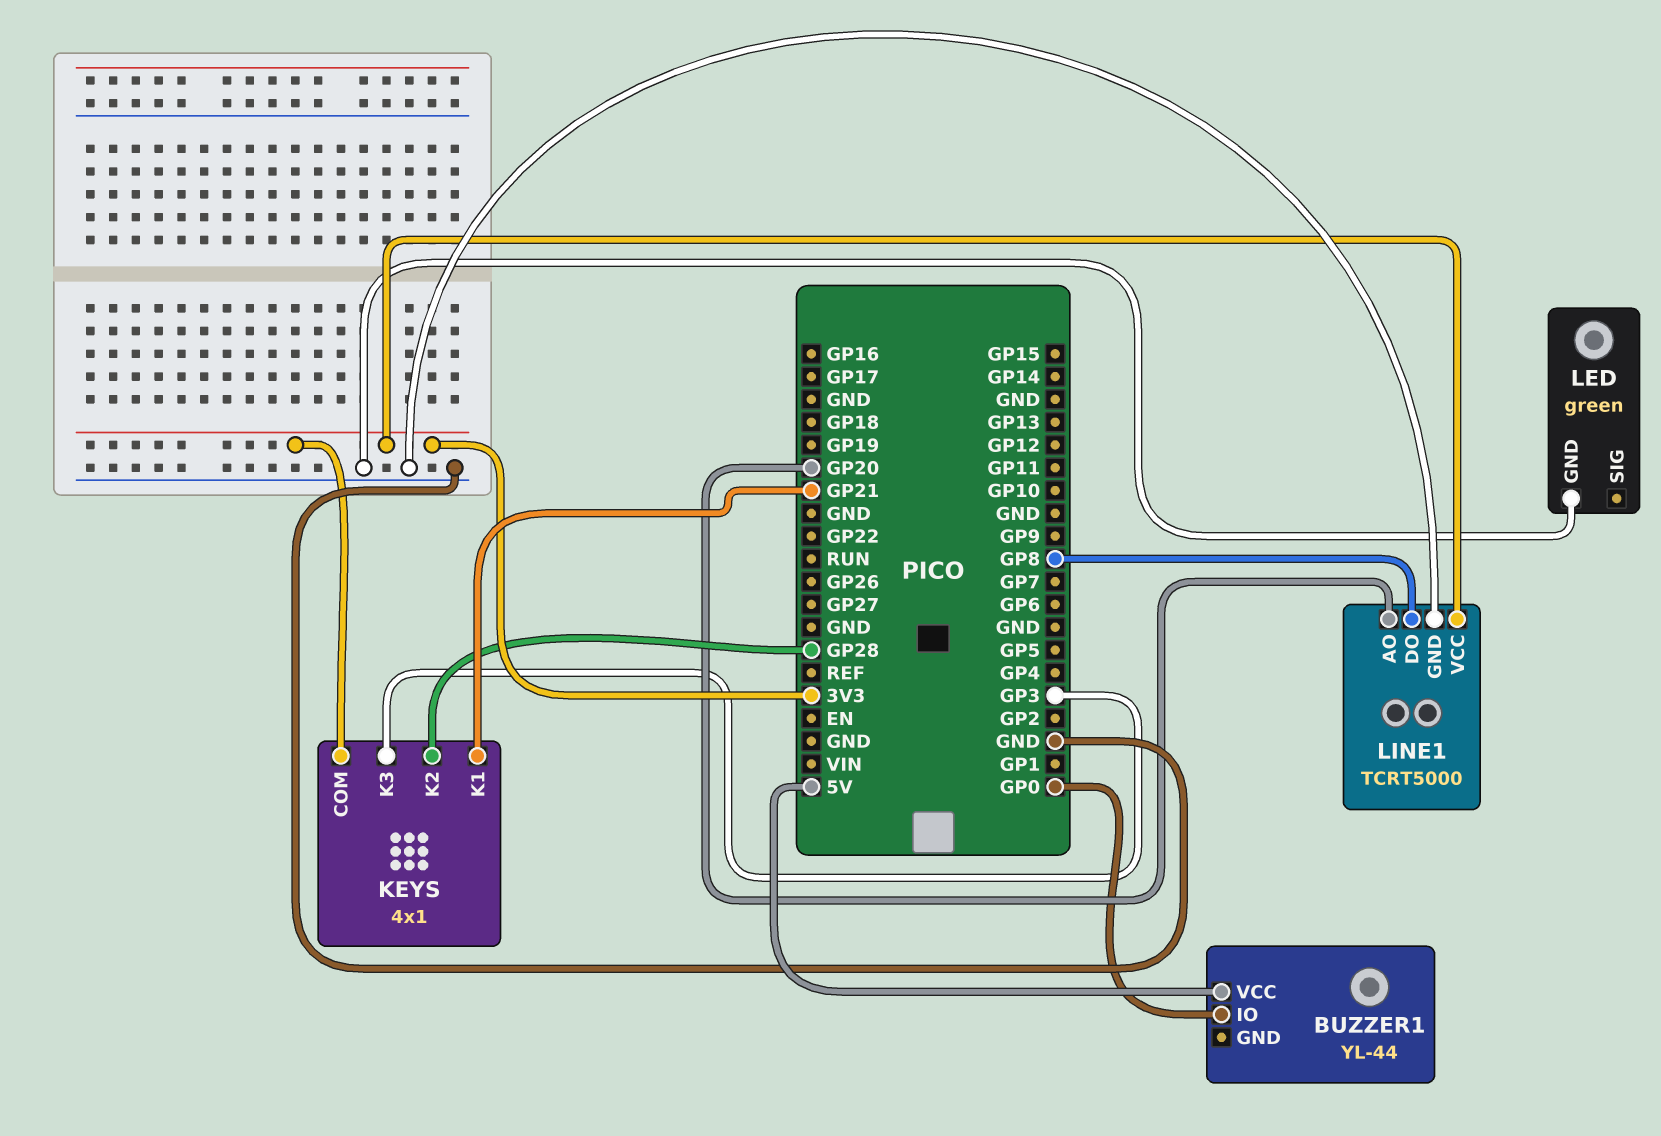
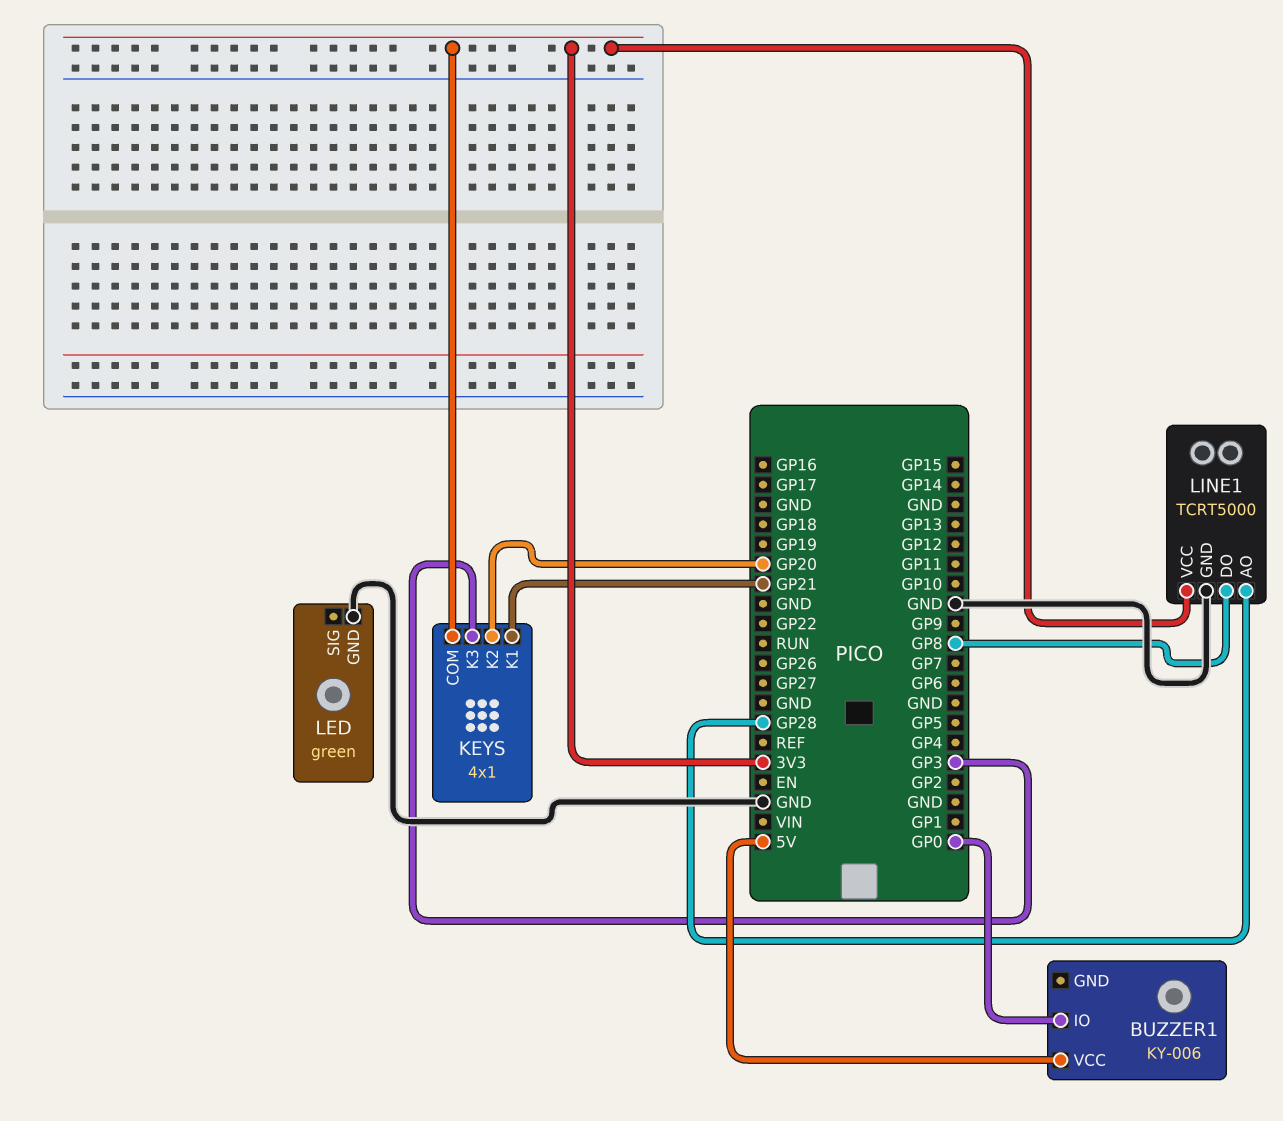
BUZZER1: YL-44 -> KY-006
KEYS pin K2: GP28 -> GP20
LINE1 pin AO: GP20 -> GP28

